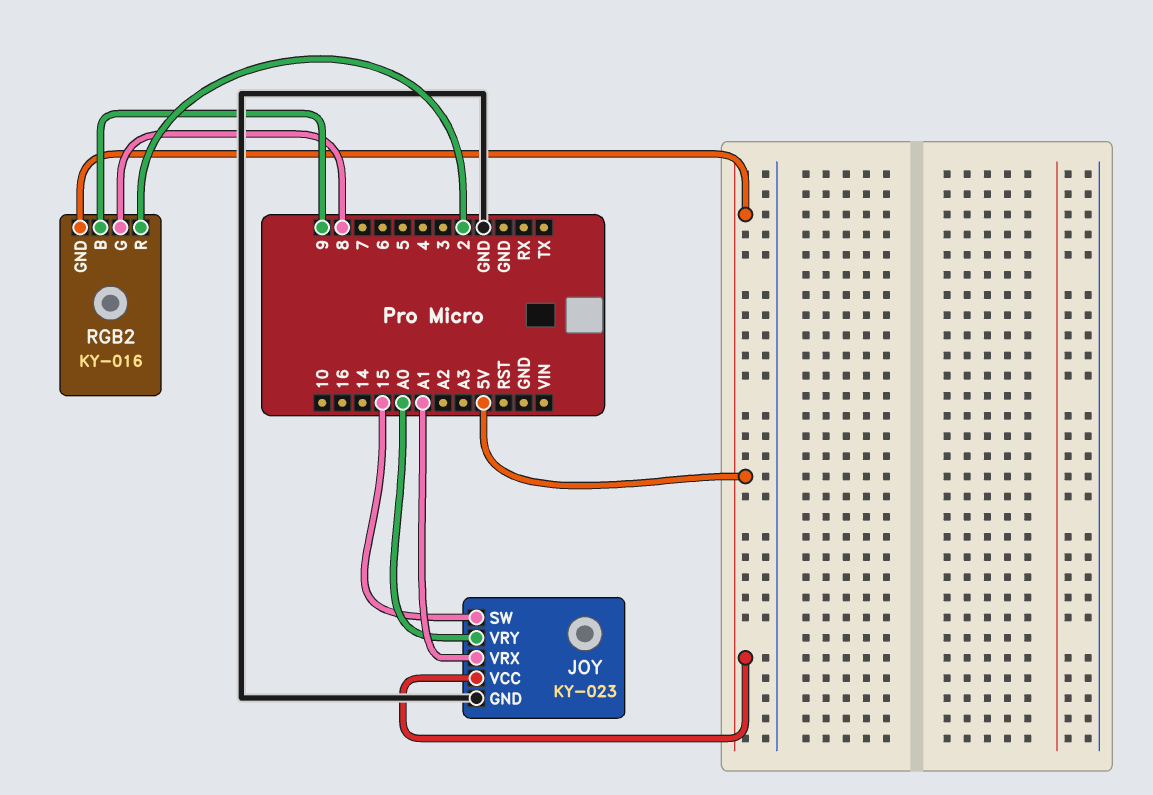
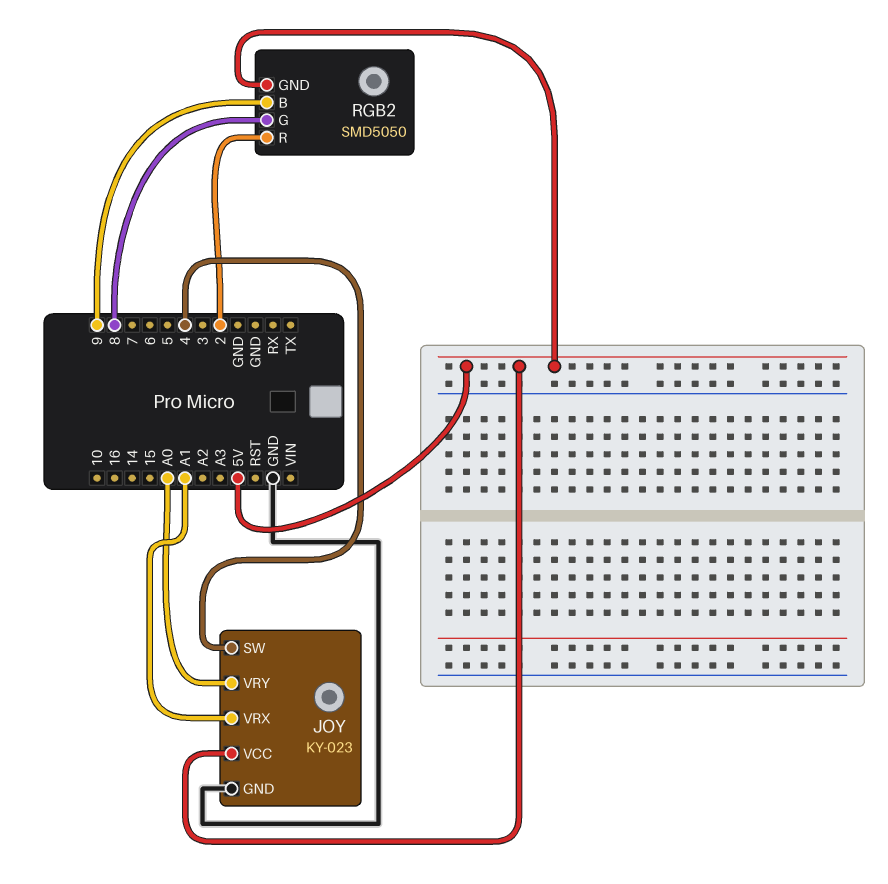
JOY pin SW: 15 -> 4
RGB2: KY-016 -> SMD5050

